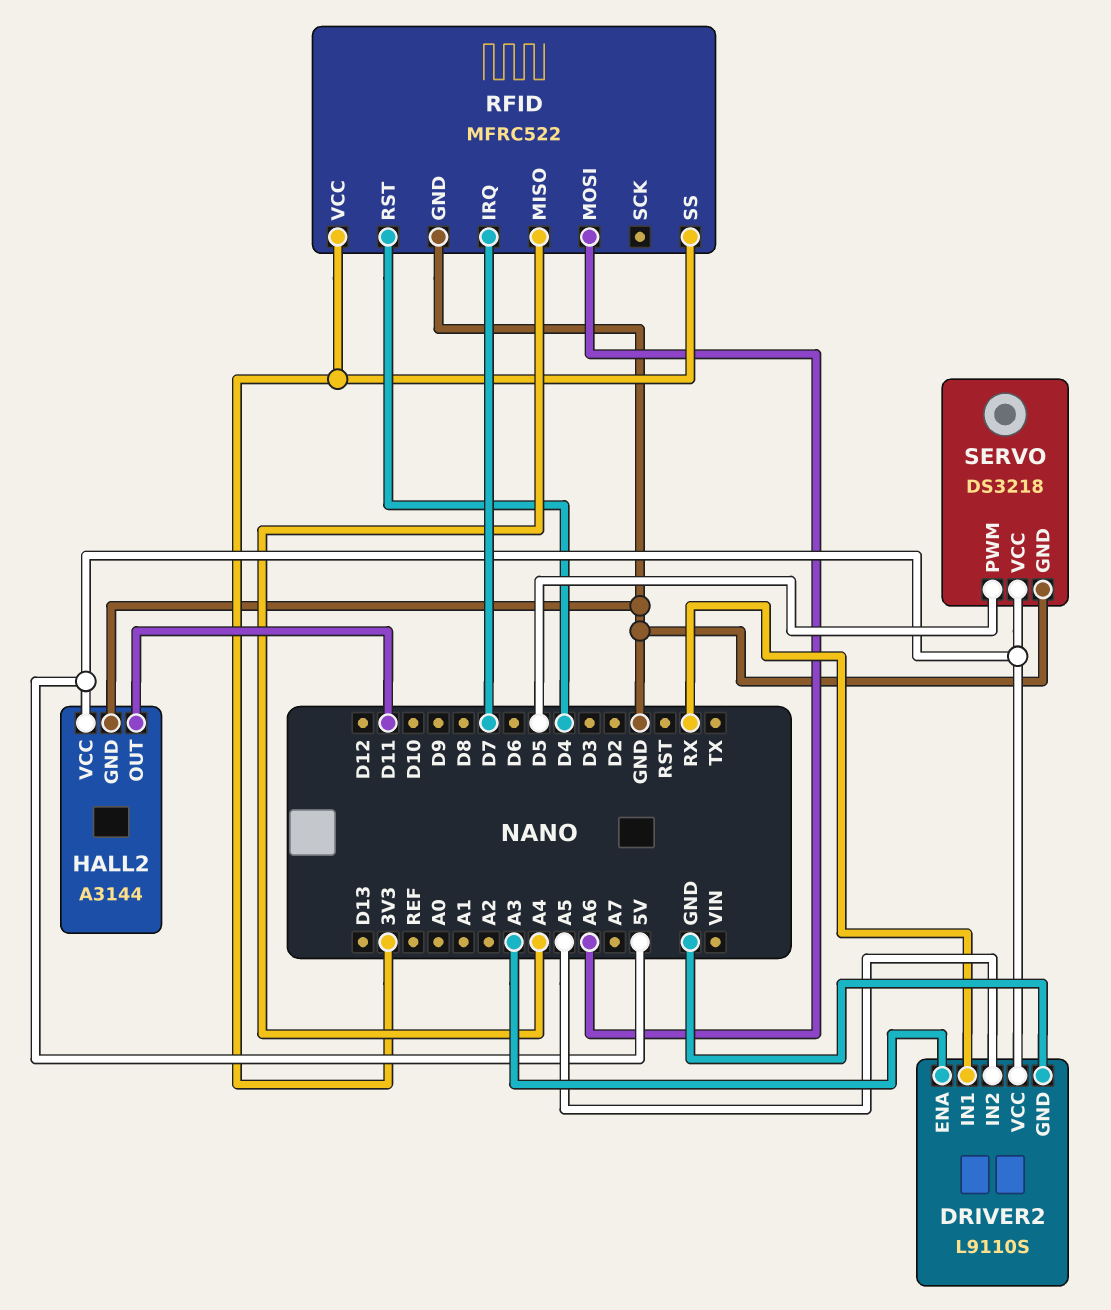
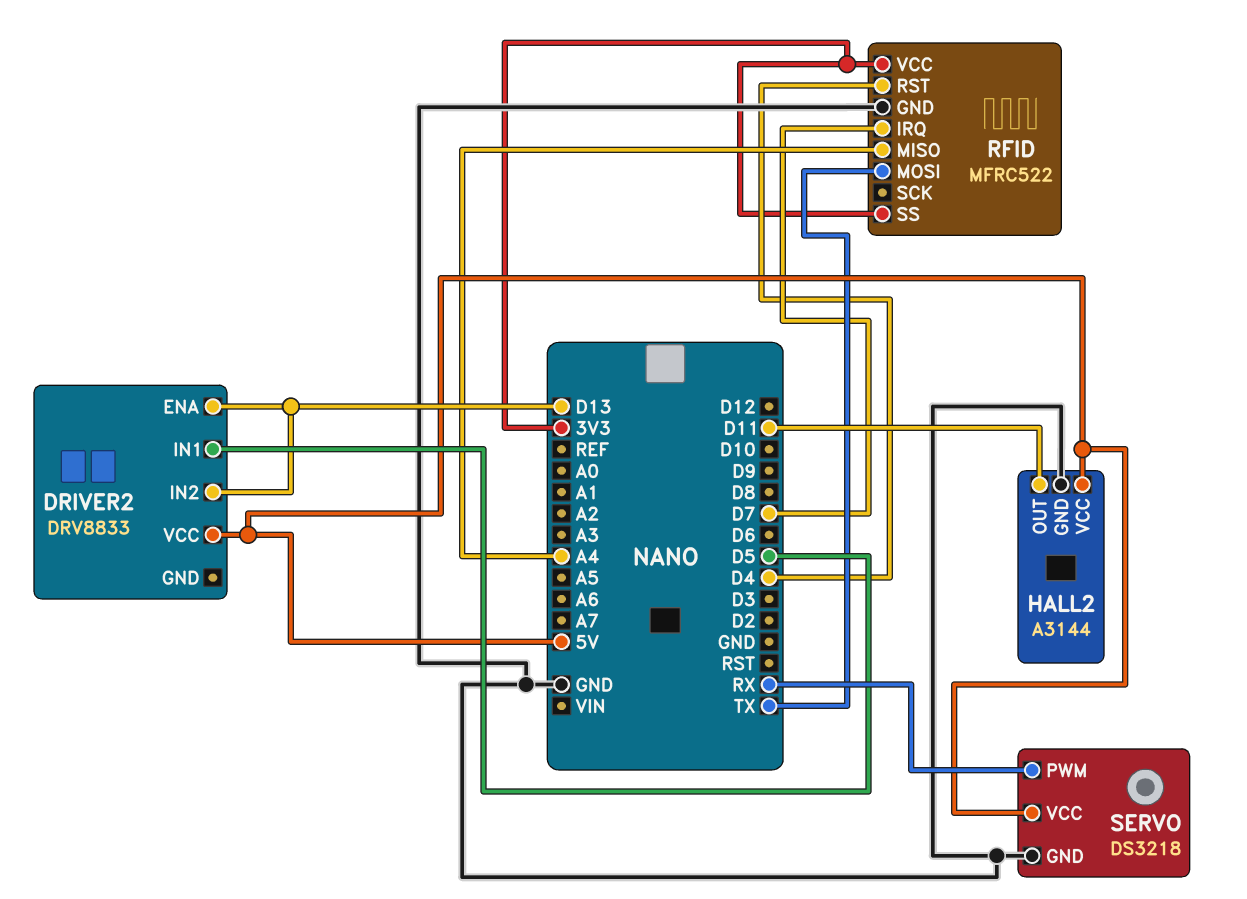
DRIVER2: L9110S -> DRV8833
DRIVER2 pin ENA: A3 -> D13
DRIVER2 pin GND: GND -> none
DRIVER2 pin IN1: RX -> D5
DRIVER2 pin IN2: A5 -> D13
RFID pin MOSI: A6 -> TX
SERVO pin PWM: D5 -> RX

